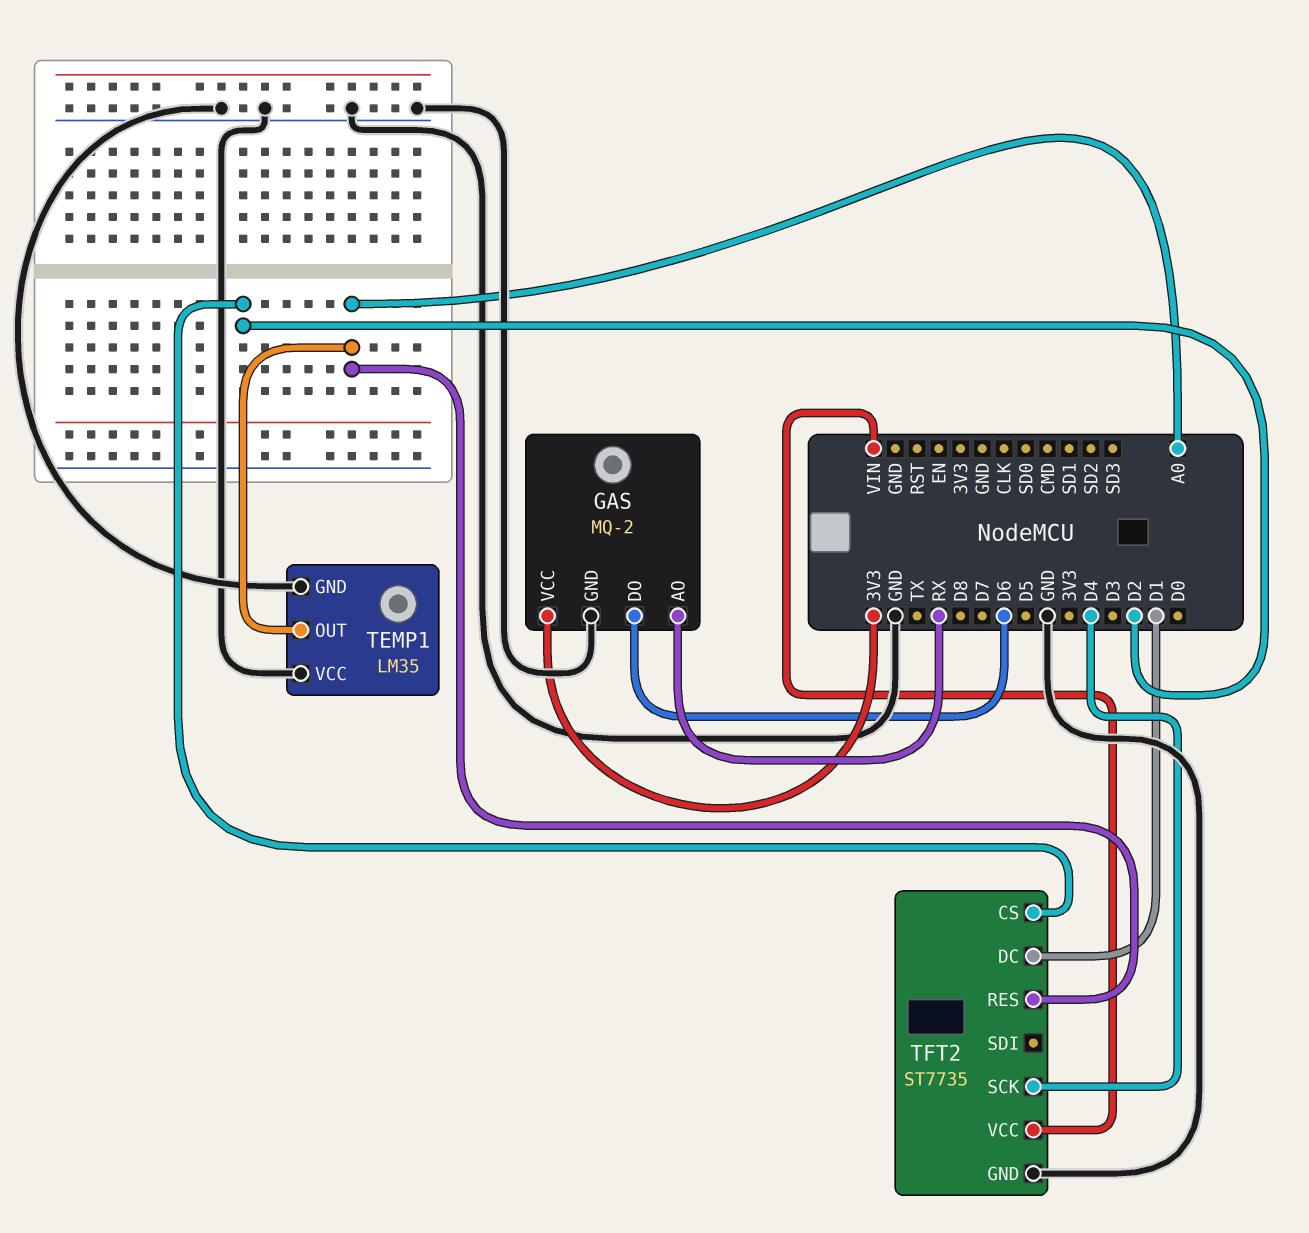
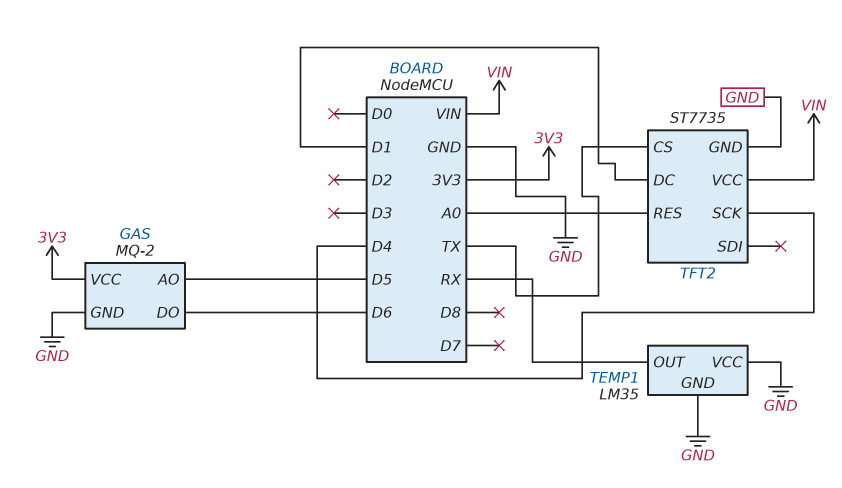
GAS pin AO: RX -> D5
TEMP1 pin OUT: A0 -> RX
TFT2 pin CS: D2 -> TX

